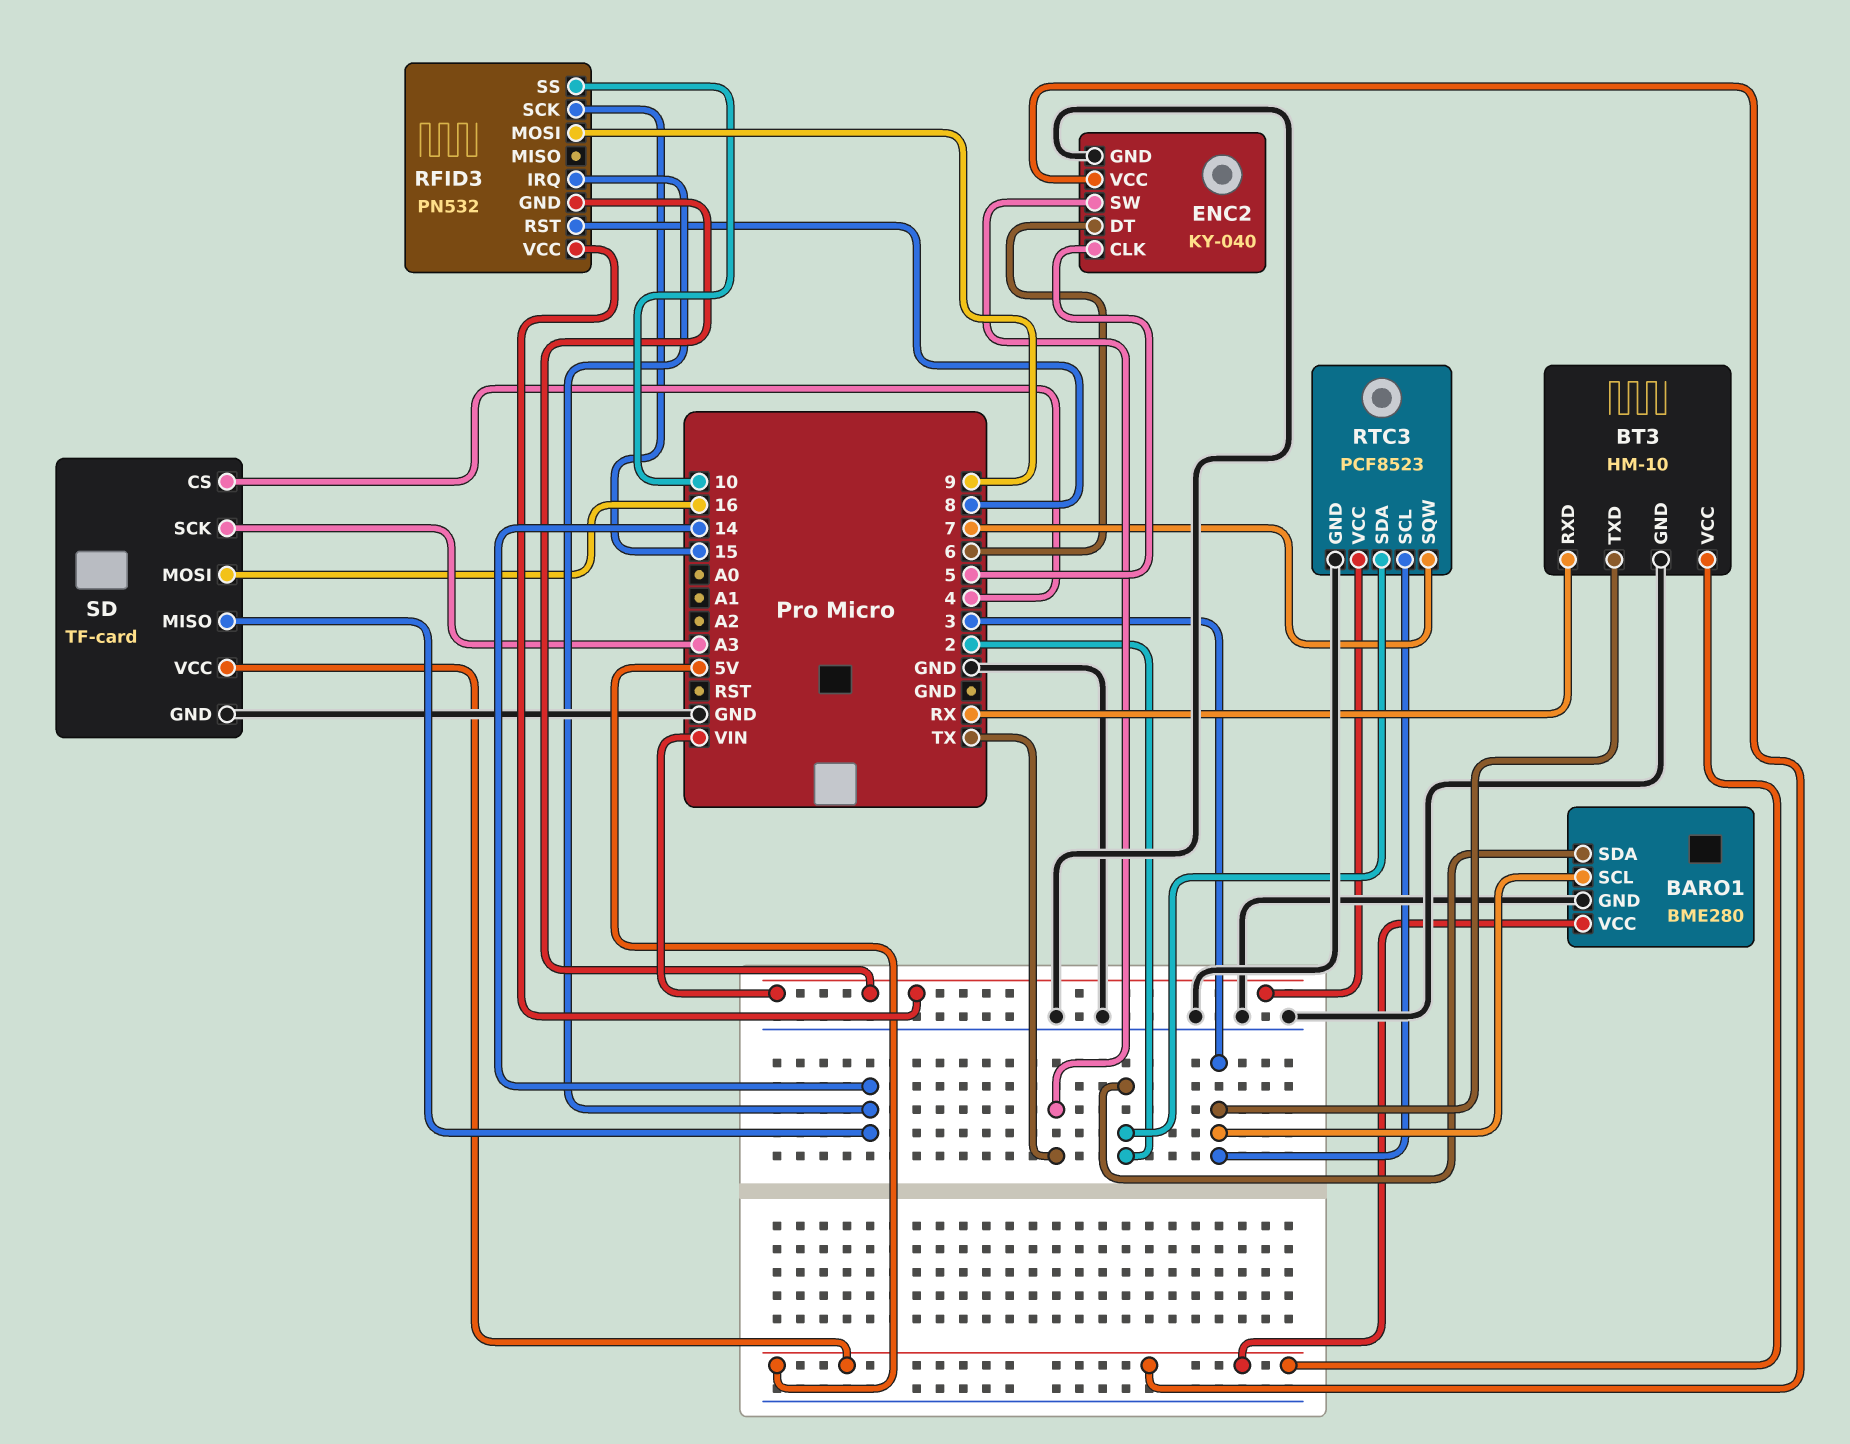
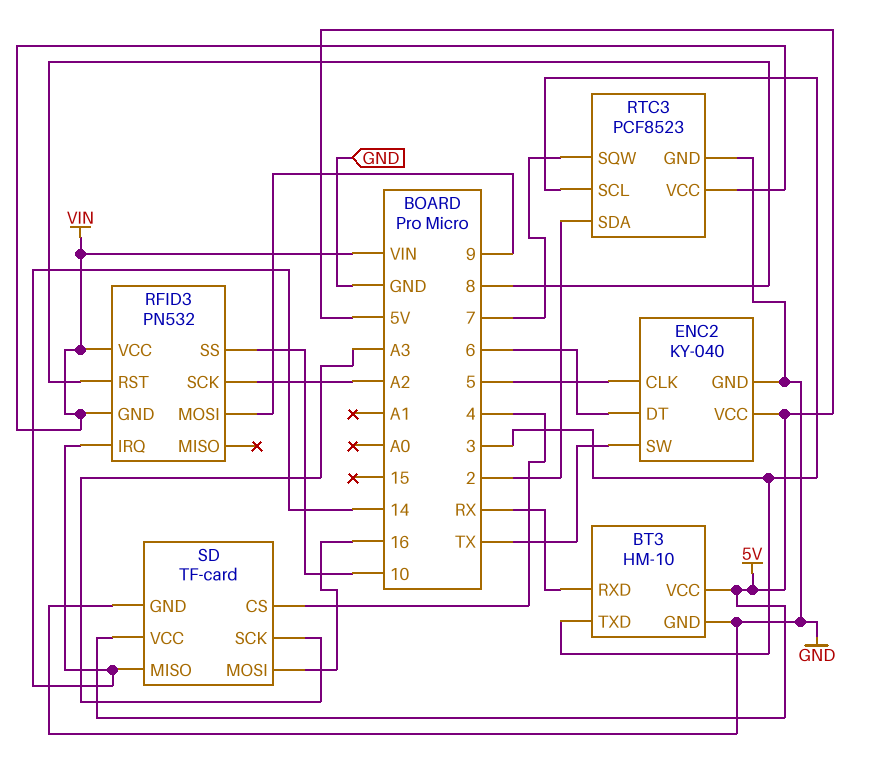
BARO1: BME280 -> none
BARO1 pin GND: GND -> none
BARO1 pin SCL: 3 -> none
BARO1 pin SDA: 2 -> none
BARO1 pin VCC: 5V -> none
RFID3 pin SCK: 15 -> A2

